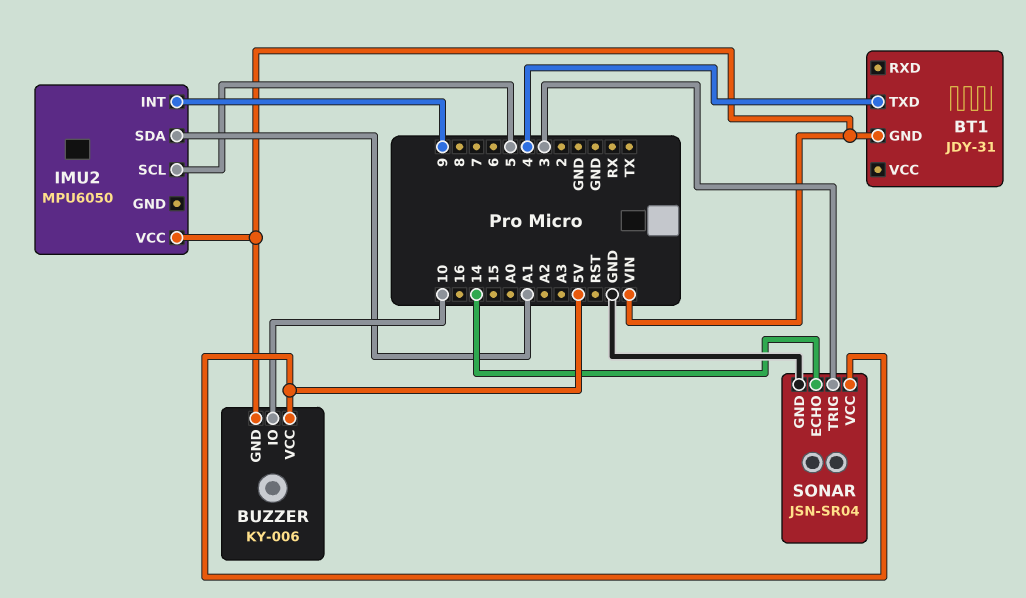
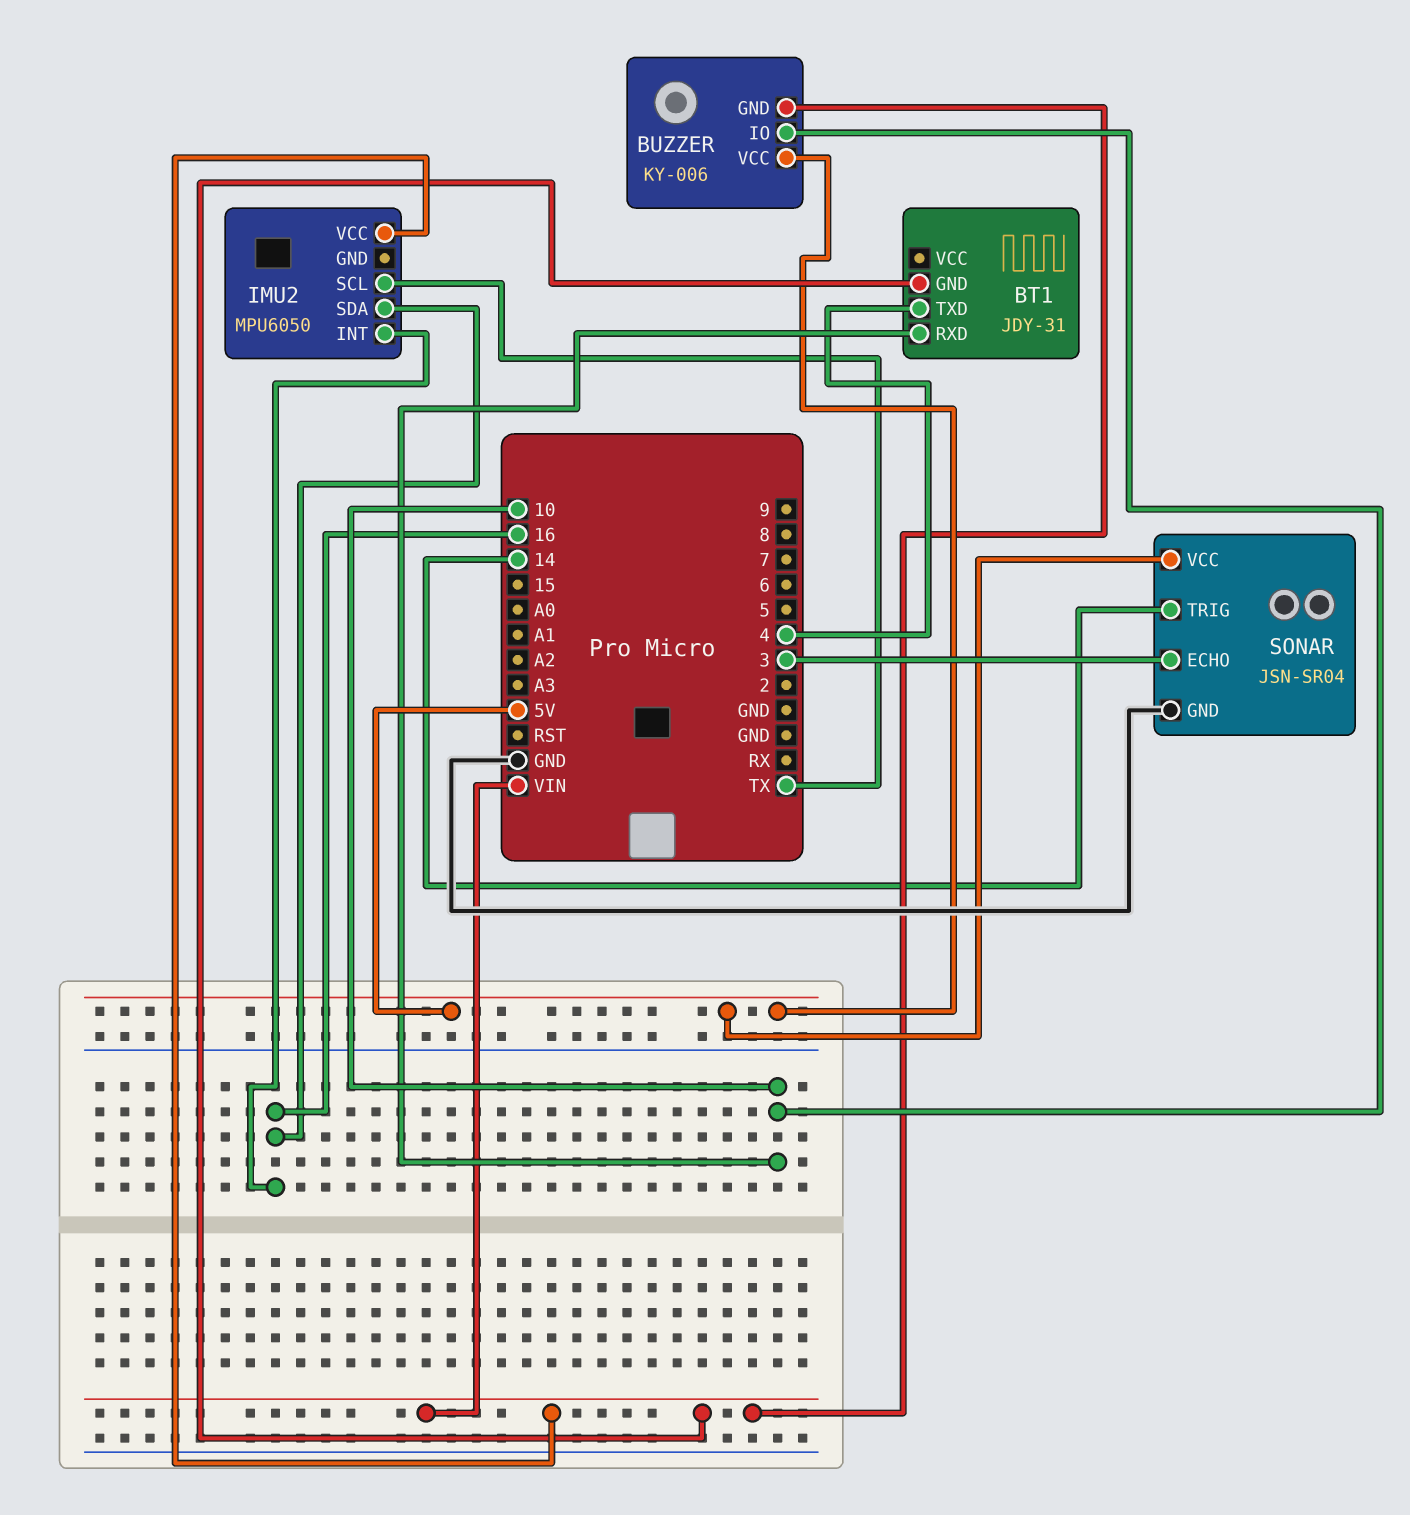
BT1 pin RXD: none -> 10
IMU2 pin INT: 9 -> 16
IMU2 pin SCL: 5 -> TX
IMU2 pin SDA: A1 -> 16
SONAR pin ECHO: 14 -> 3
SONAR pin TRIG: 3 -> 14

